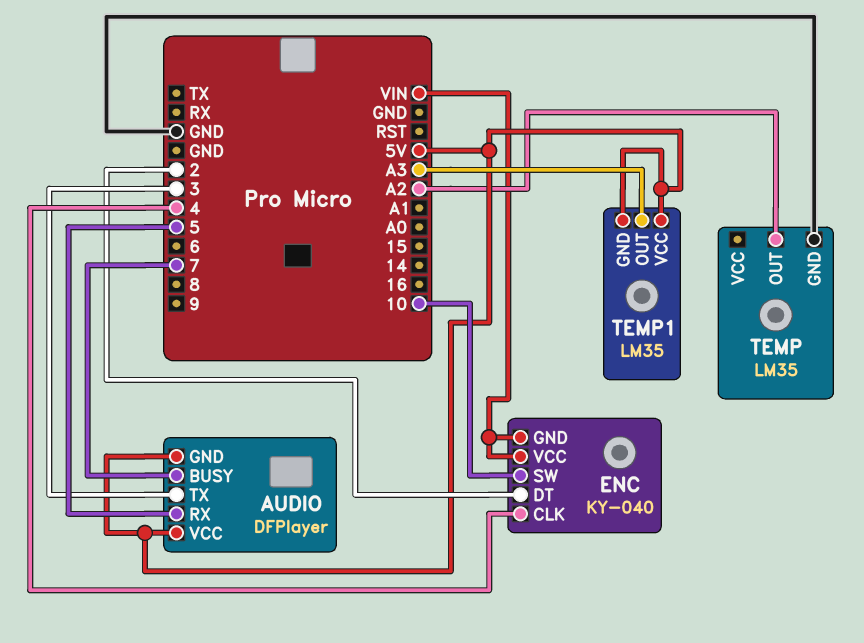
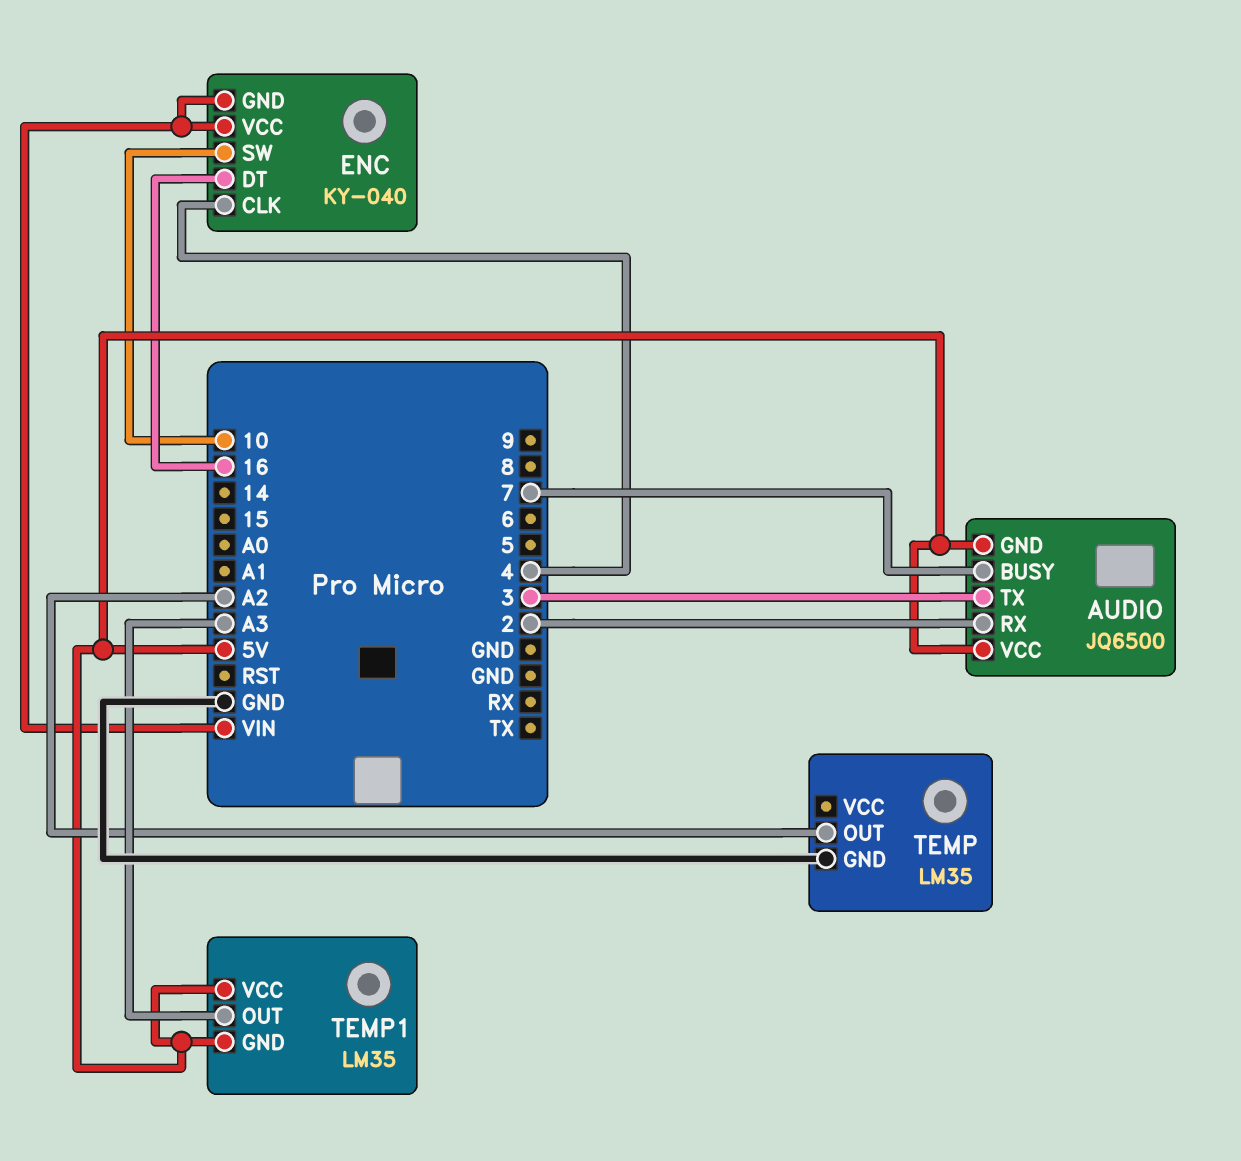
AUDIO: DFPlayer -> JQ6500
AUDIO pin RX: 5 -> 2
ENC pin DT: 2 -> 16

